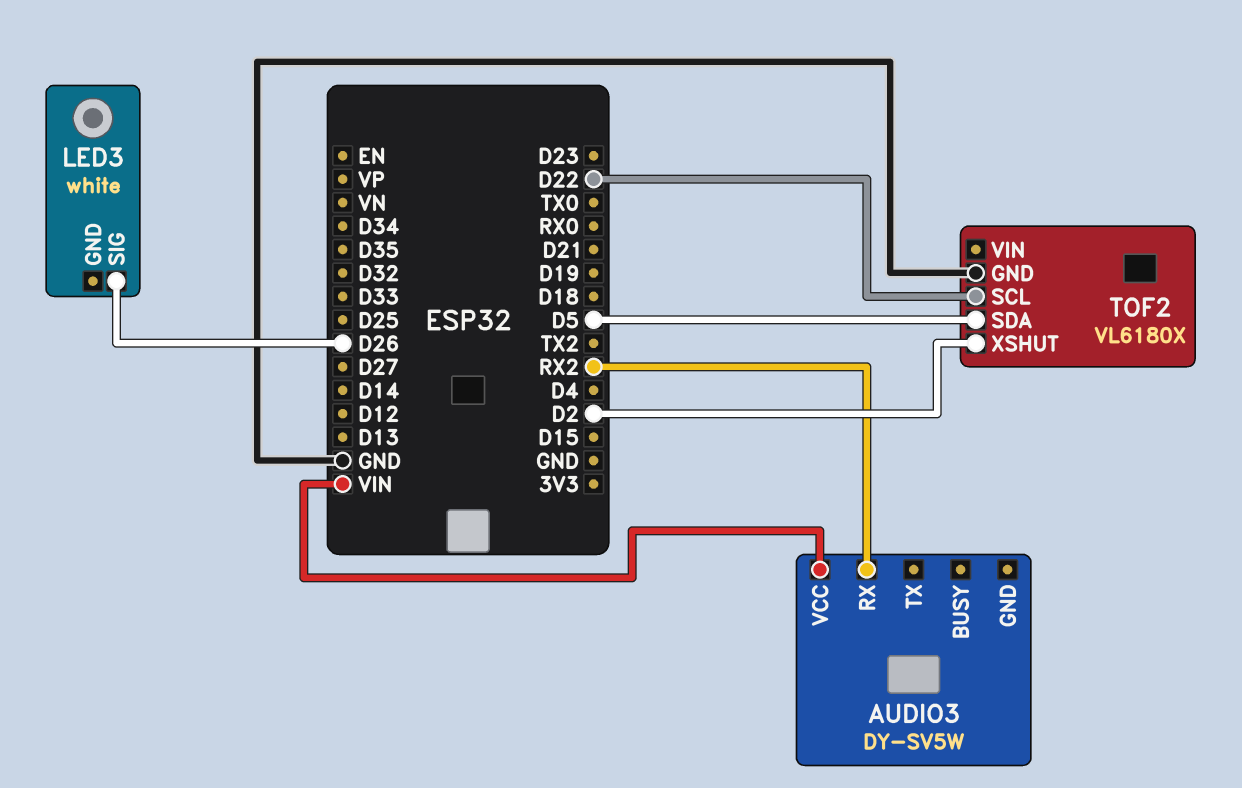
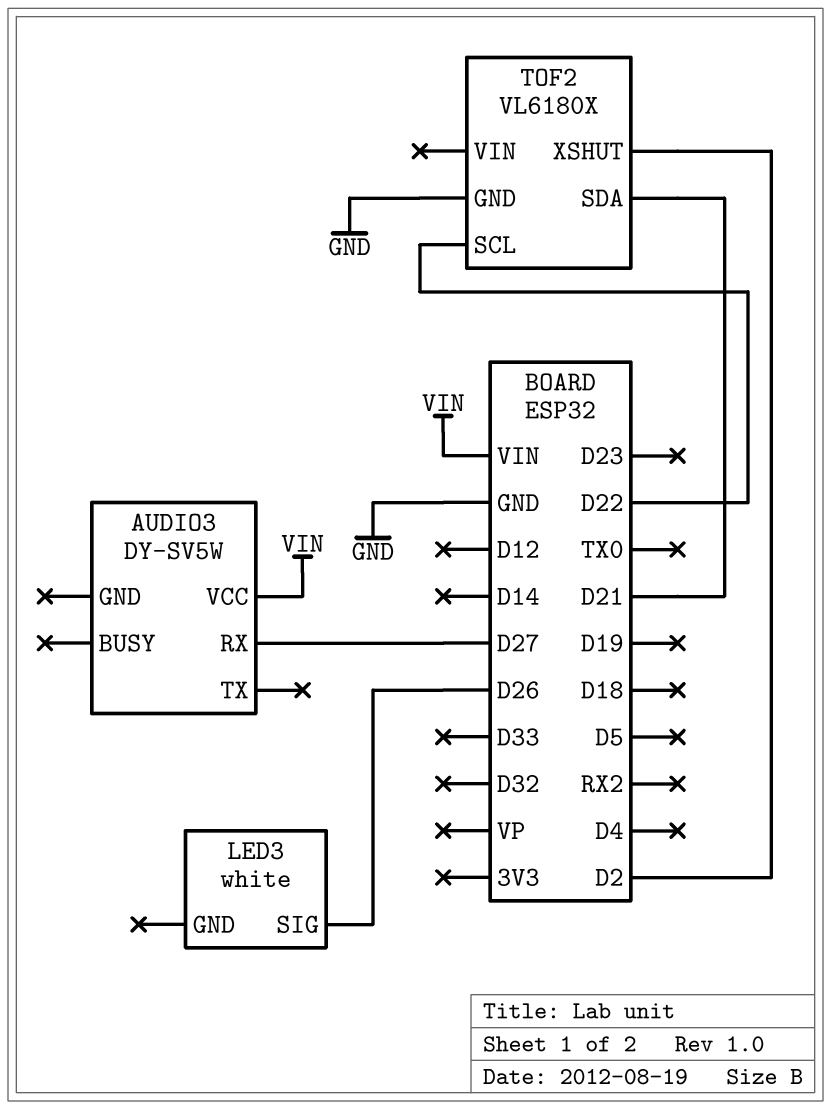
AUDIO3 pin RX: RX2 -> D27
TOF2 pin SDA: D5 -> D21

